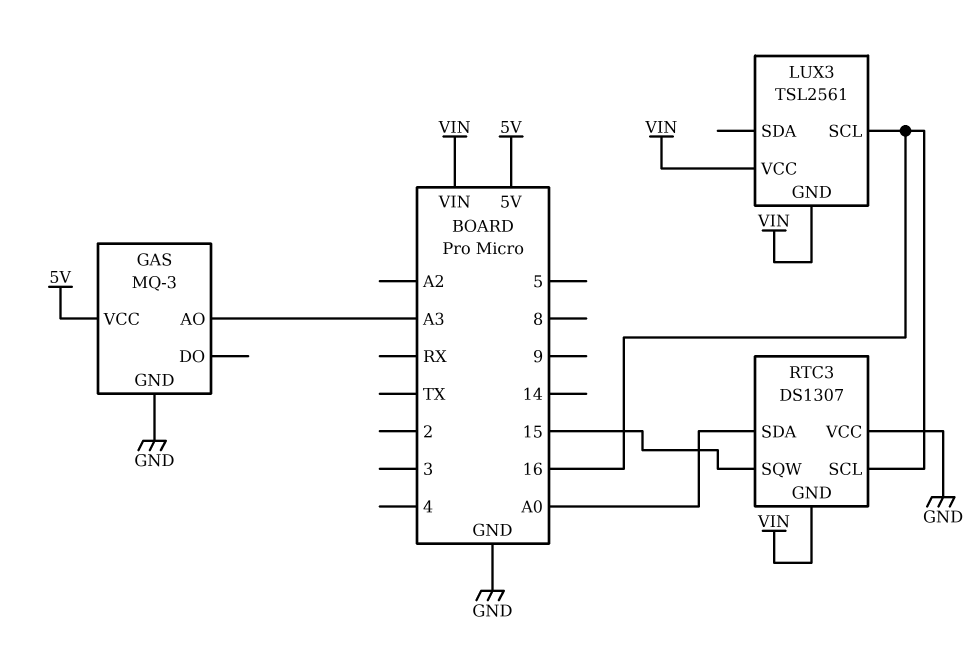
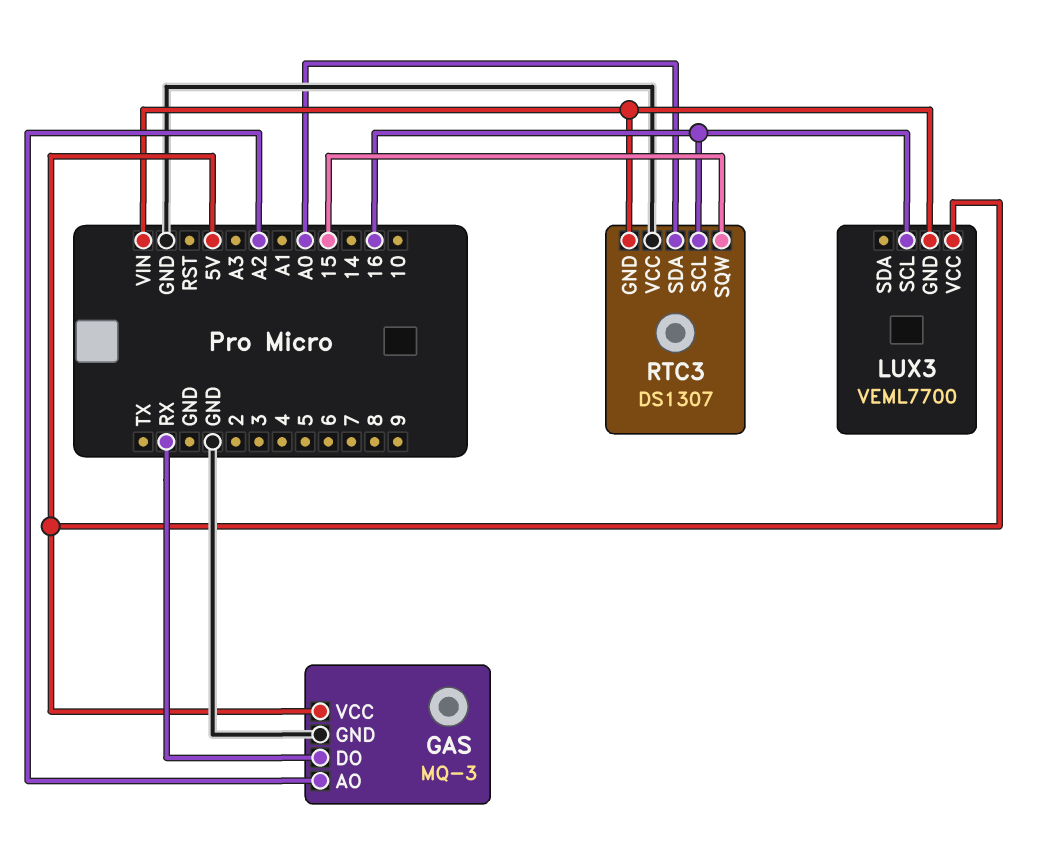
GAS pin AO: A3 -> A2
GAS pin DO: none -> RX
LUX3: TSL2561 -> VEML7700
LUX3 pin VCC: VIN -> 5V

